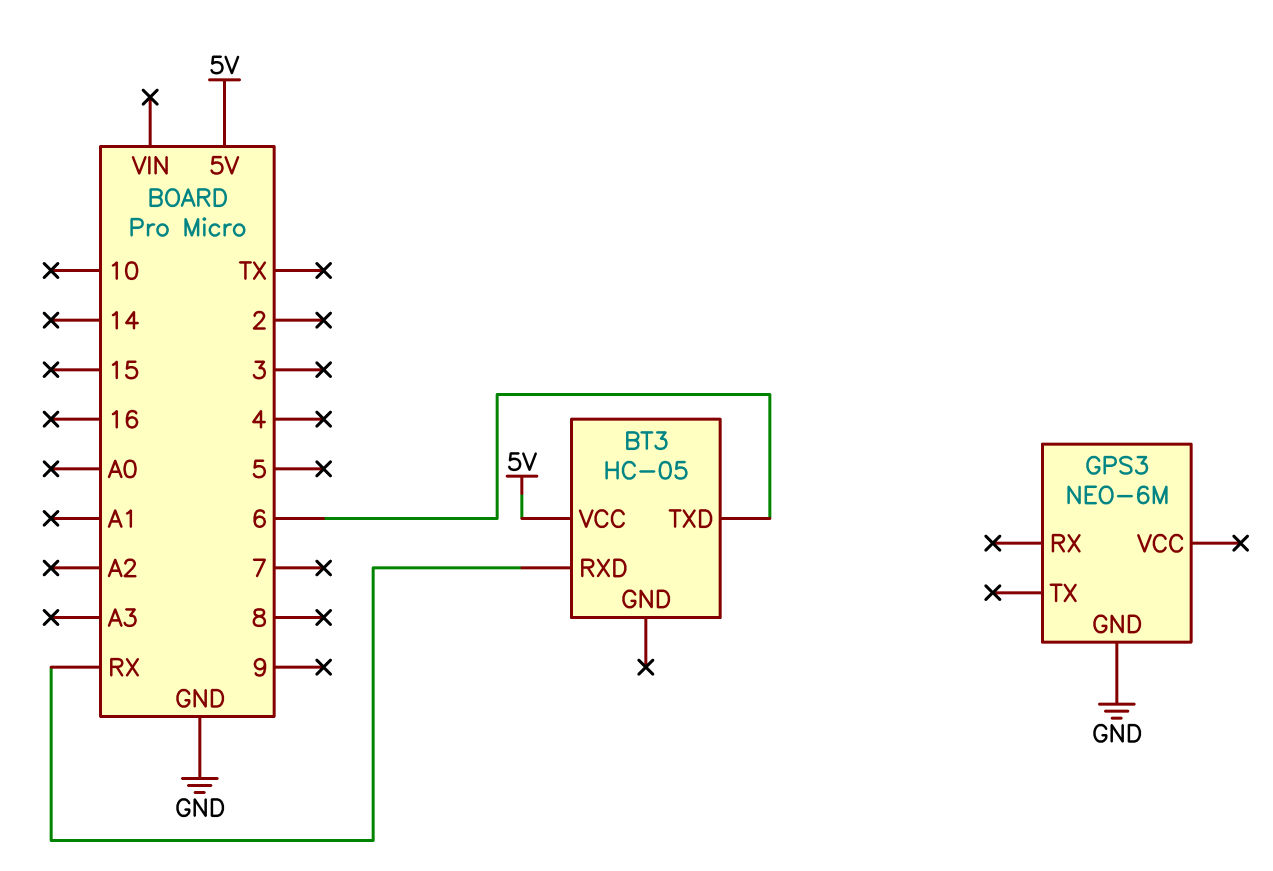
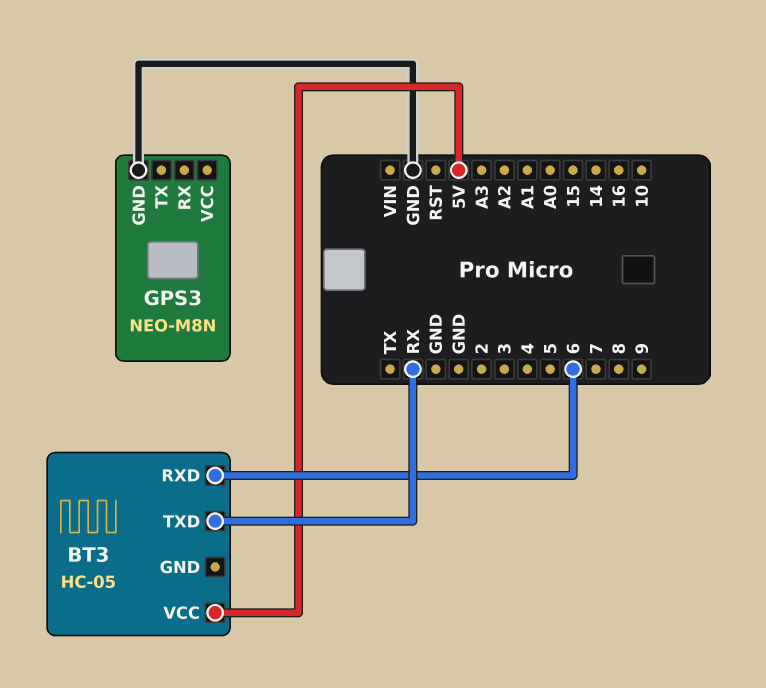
BT3 pin RXD: RX -> 6
BT3 pin TXD: 6 -> RX
GPS3: NEO-6M -> NEO-M8N

